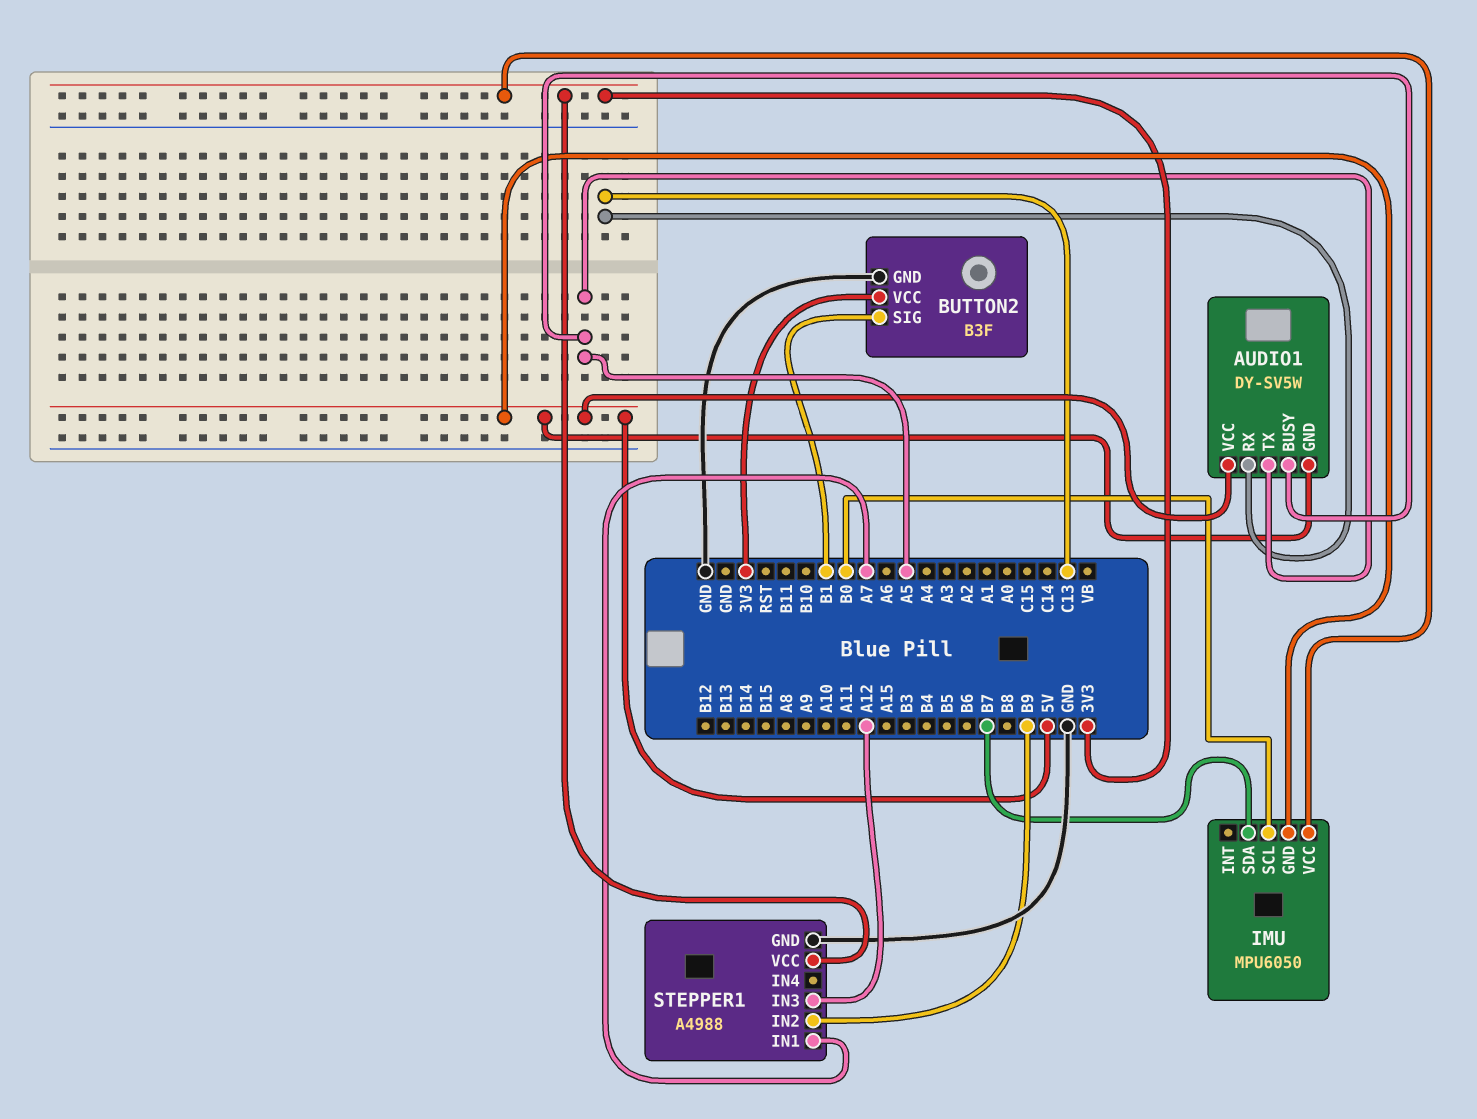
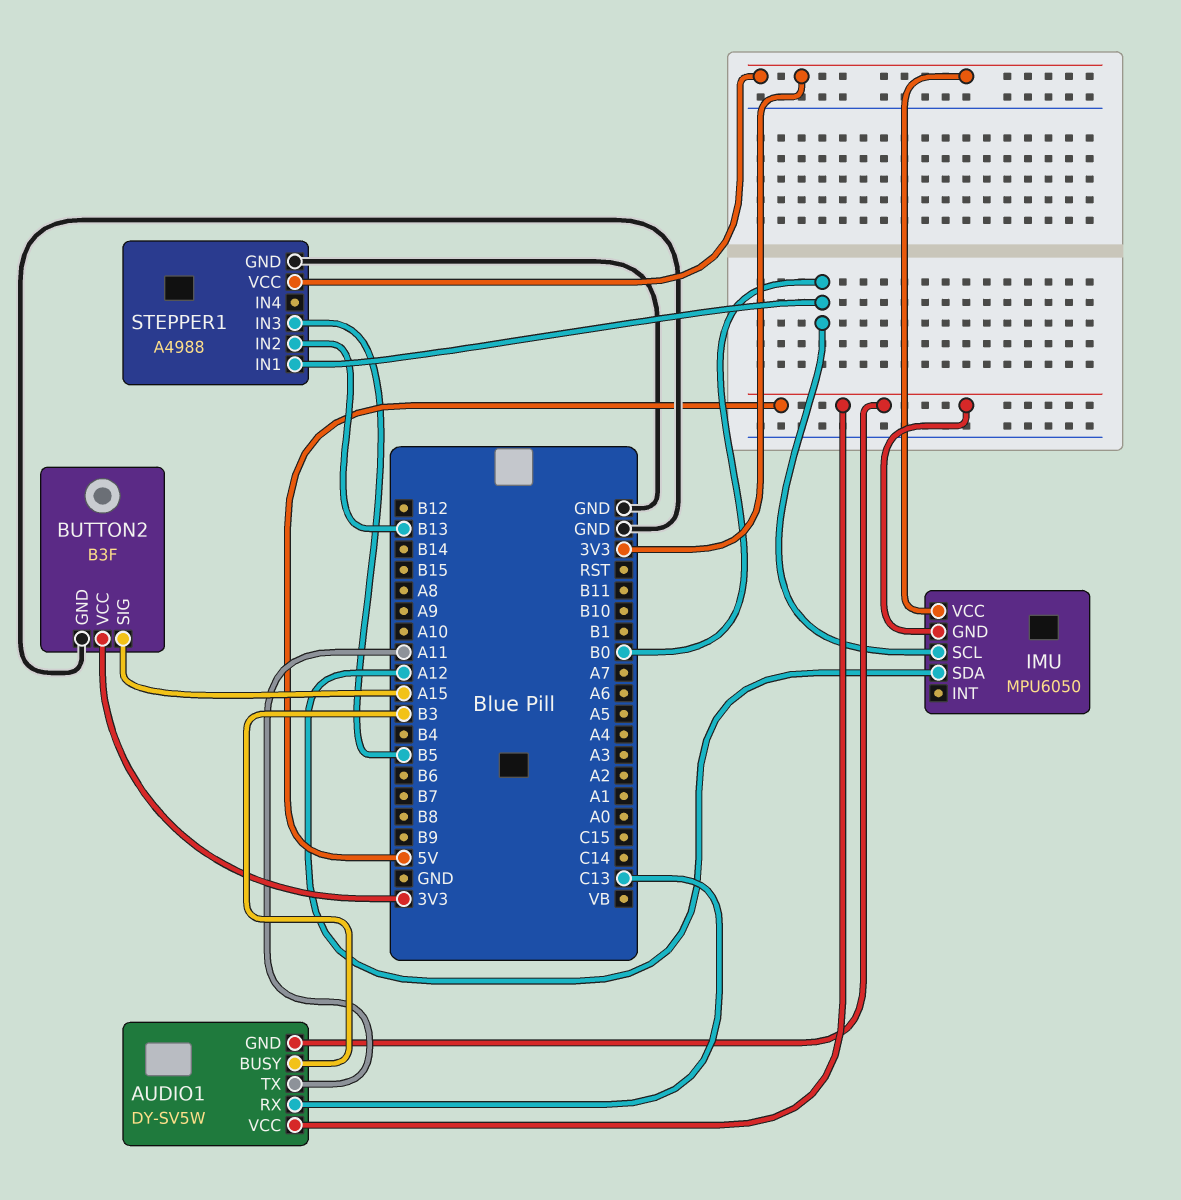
AUDIO1 pin BUSY: A5 -> B3
AUDIO1 pin TX: A5 -> A11
BUTTON2 pin SIG: B1 -> A15
IMU pin SDA: B7 -> A12
STEPPER1 pin IN1: A7 -> B0
STEPPER1 pin IN2: B9 -> B13
STEPPER1 pin IN3: A12 -> B5

